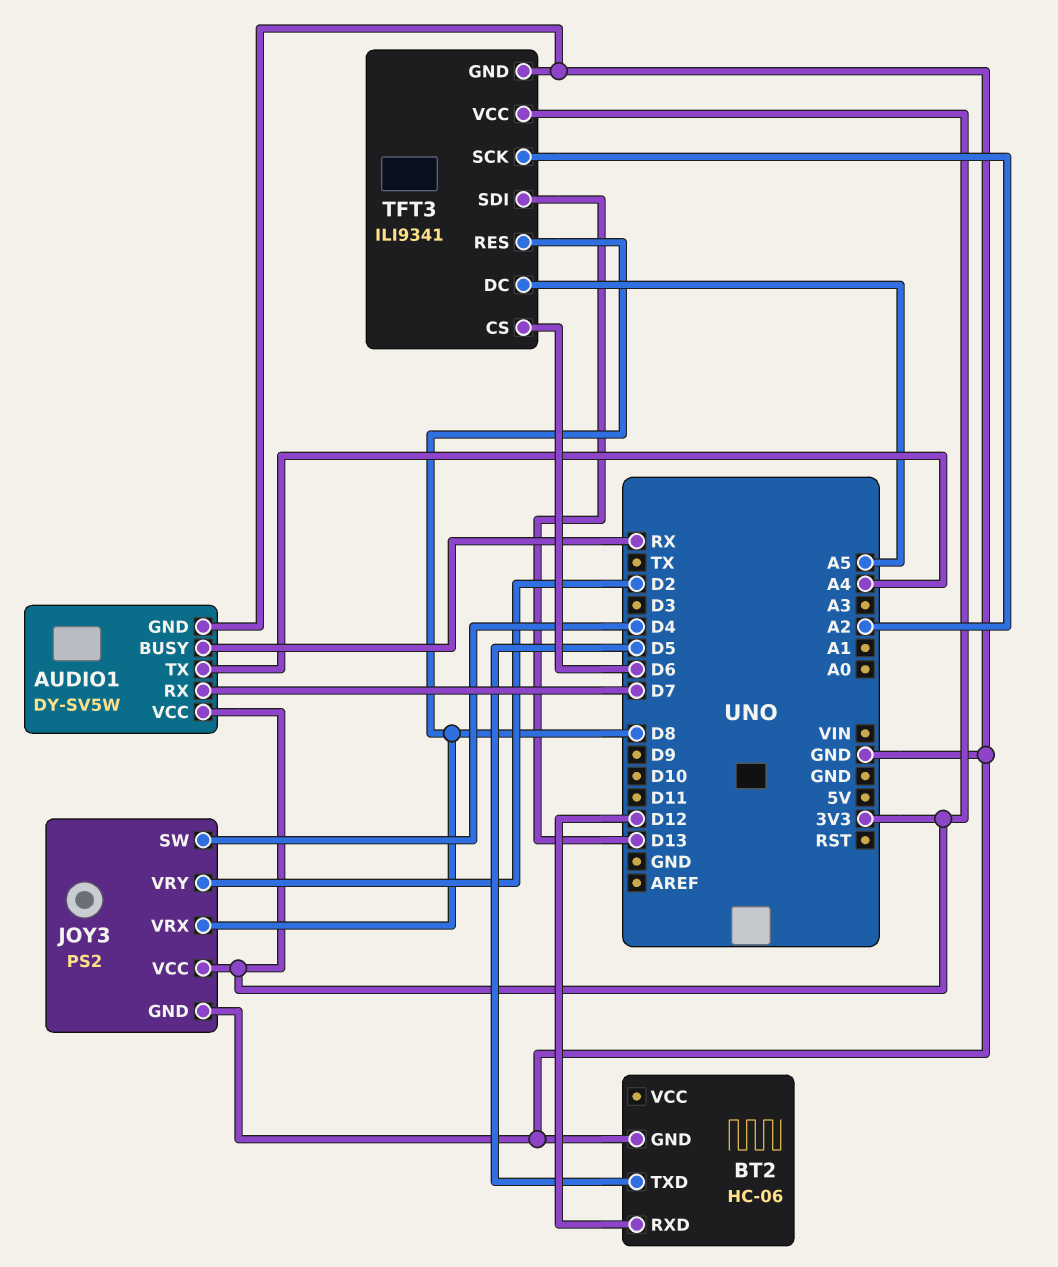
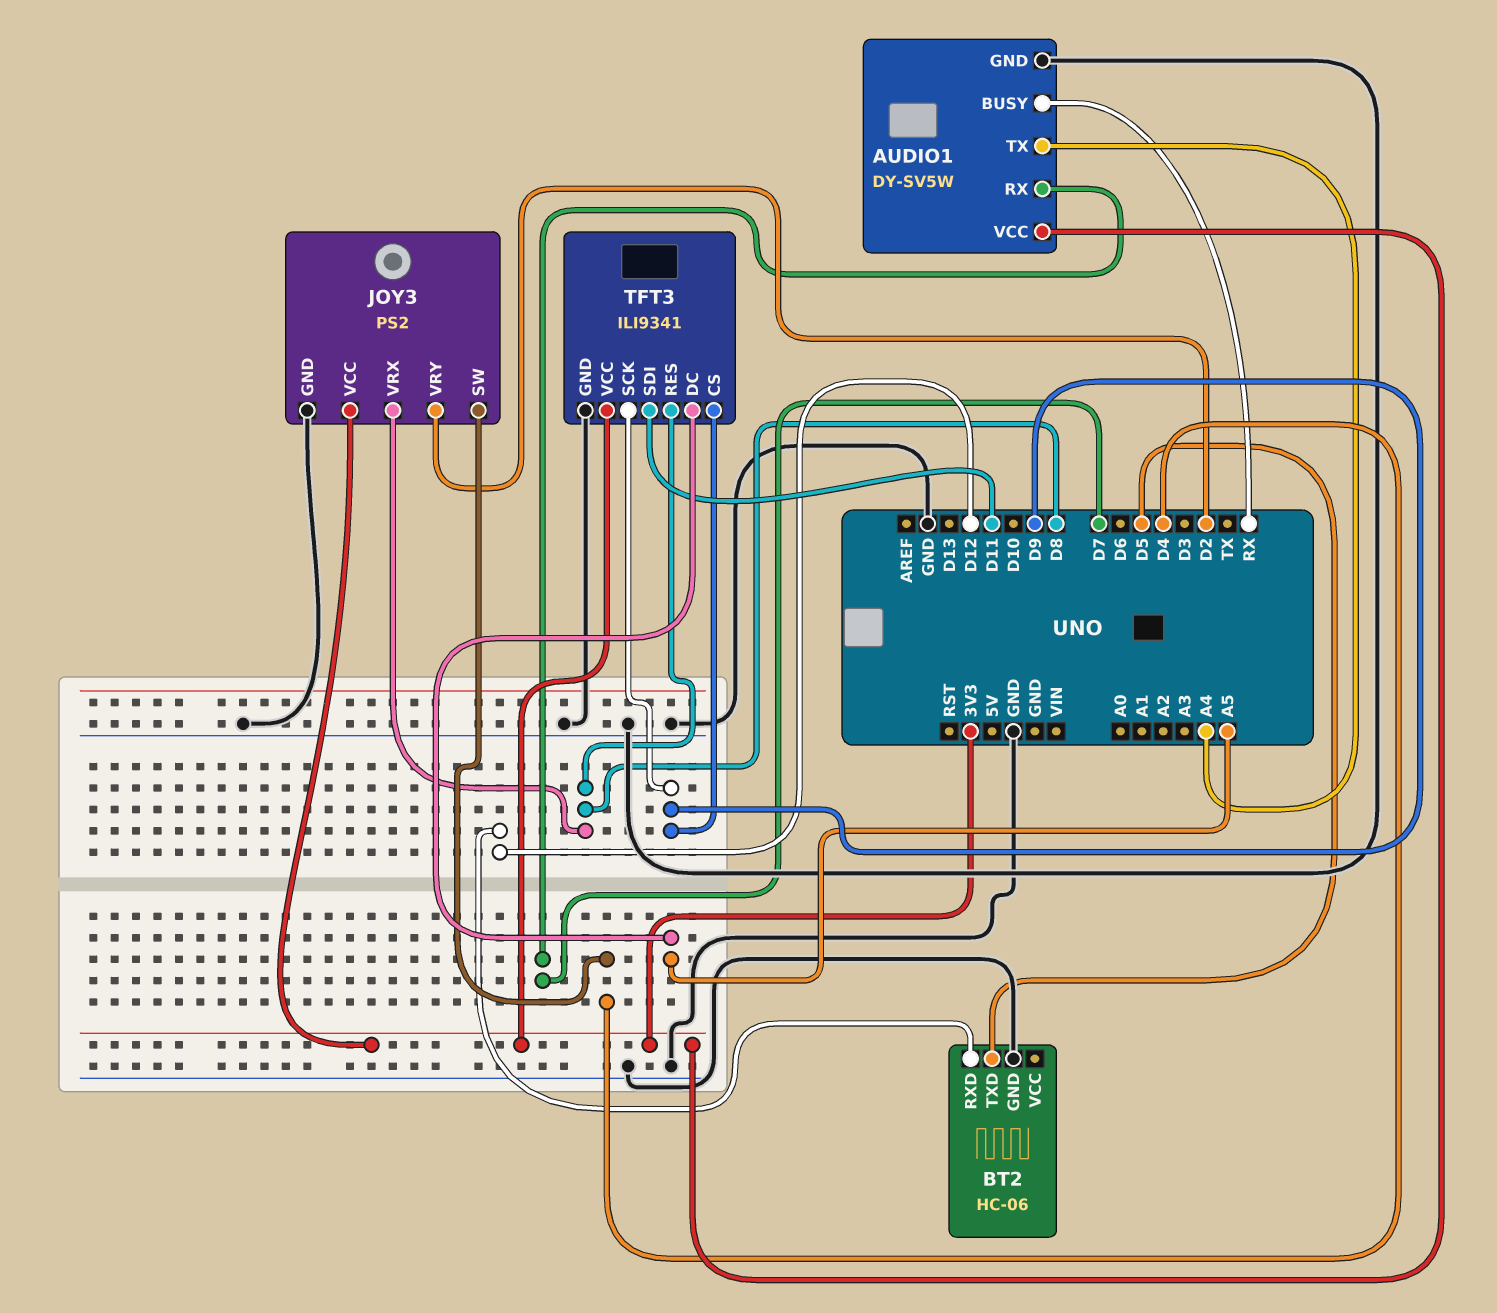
TFT3 pin CS: D6 -> D9
TFT3 pin SCK: A2 -> D9
TFT3 pin SDI: D13 -> D11

